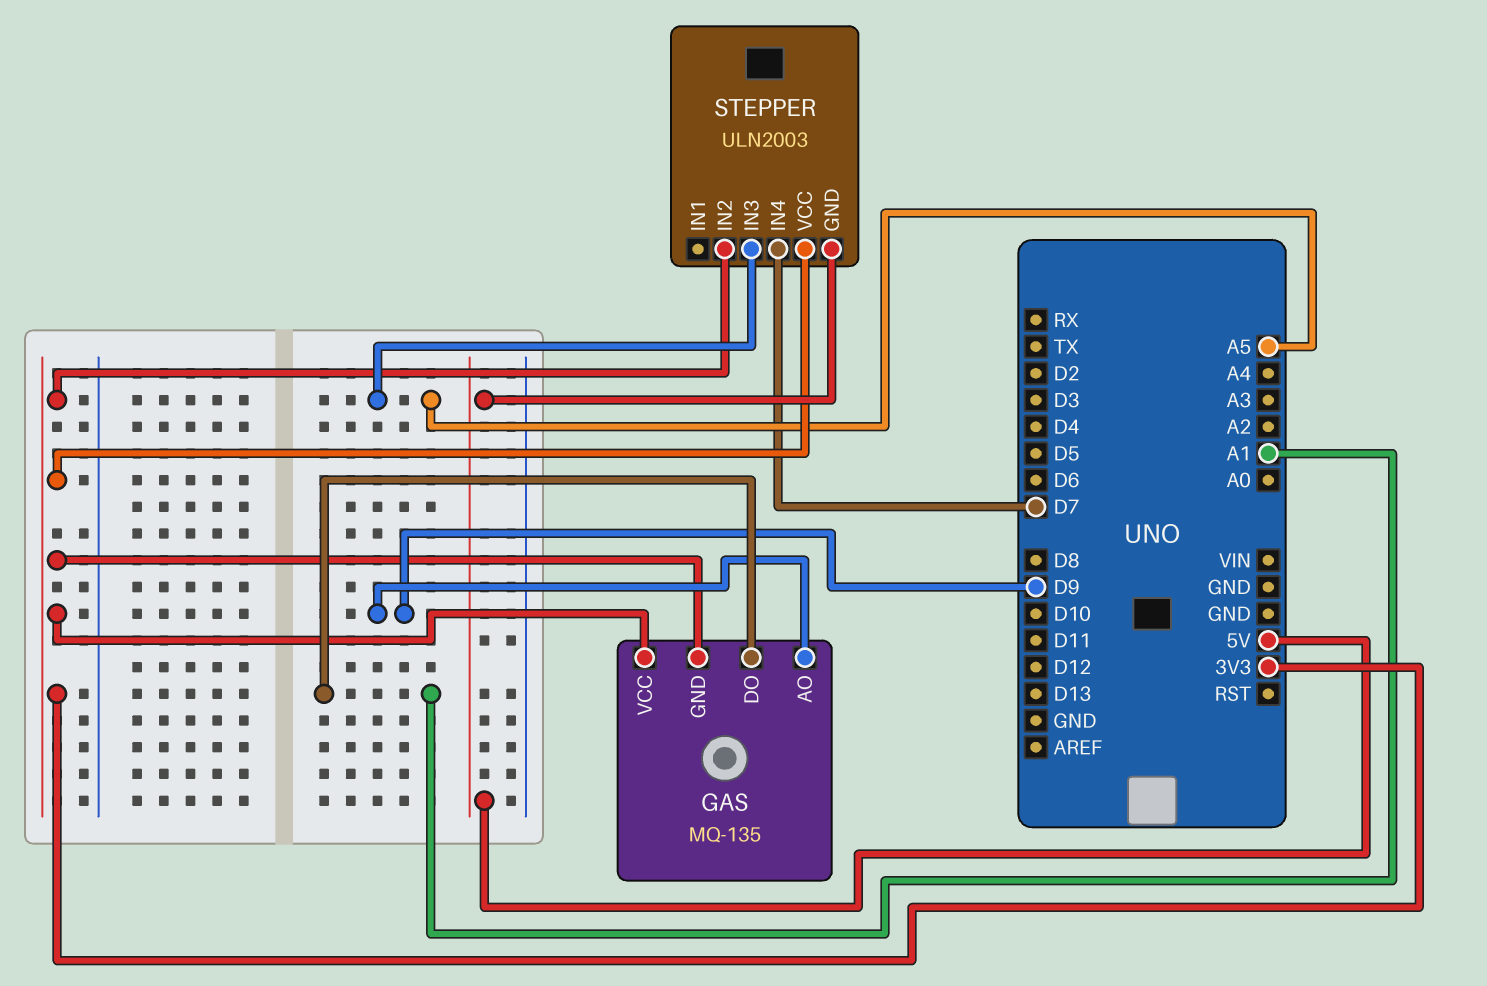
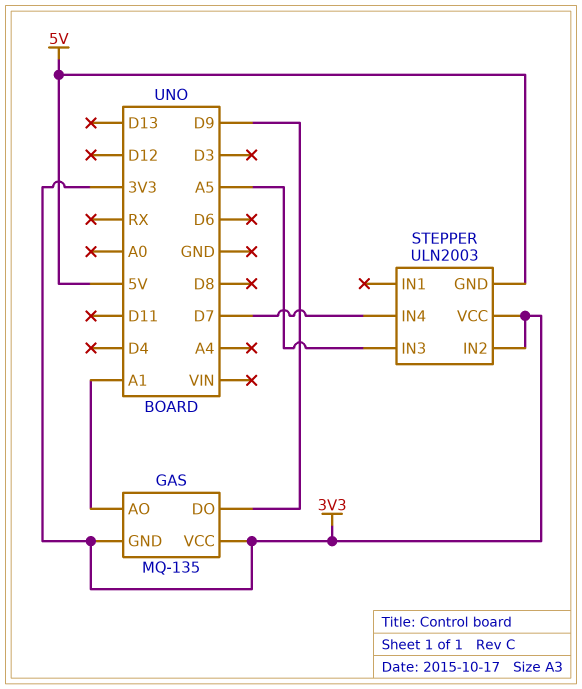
GAS pin AO: D9 -> A1
GAS pin DO: A1 -> D9

